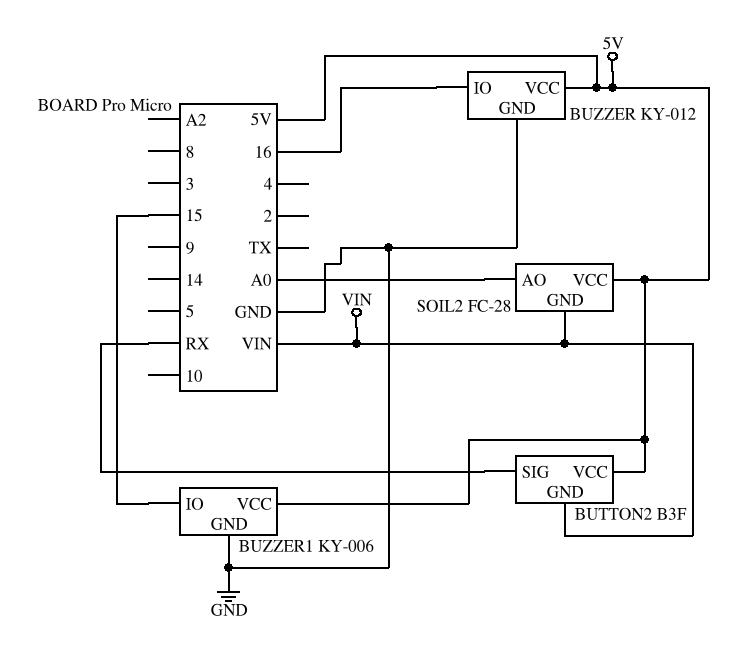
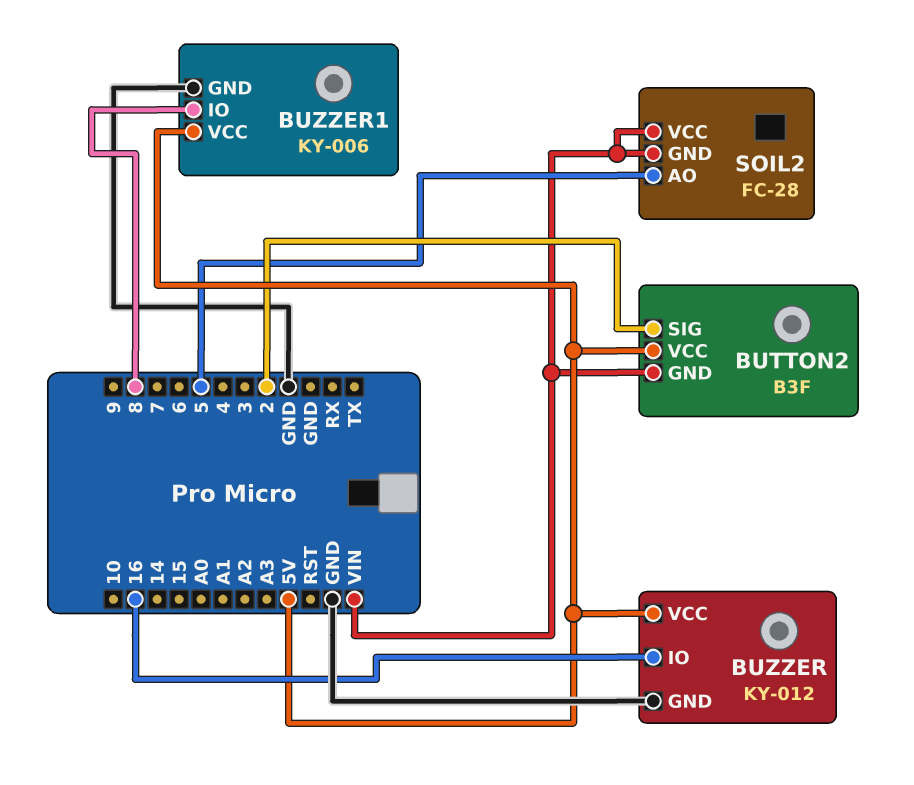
BUTTON2 pin SIG: RX -> 2
BUZZER1 pin IO: 15 -> 8
SOIL2 pin AO: A0 -> 5
SOIL2 pin VCC: 5V -> VIN

